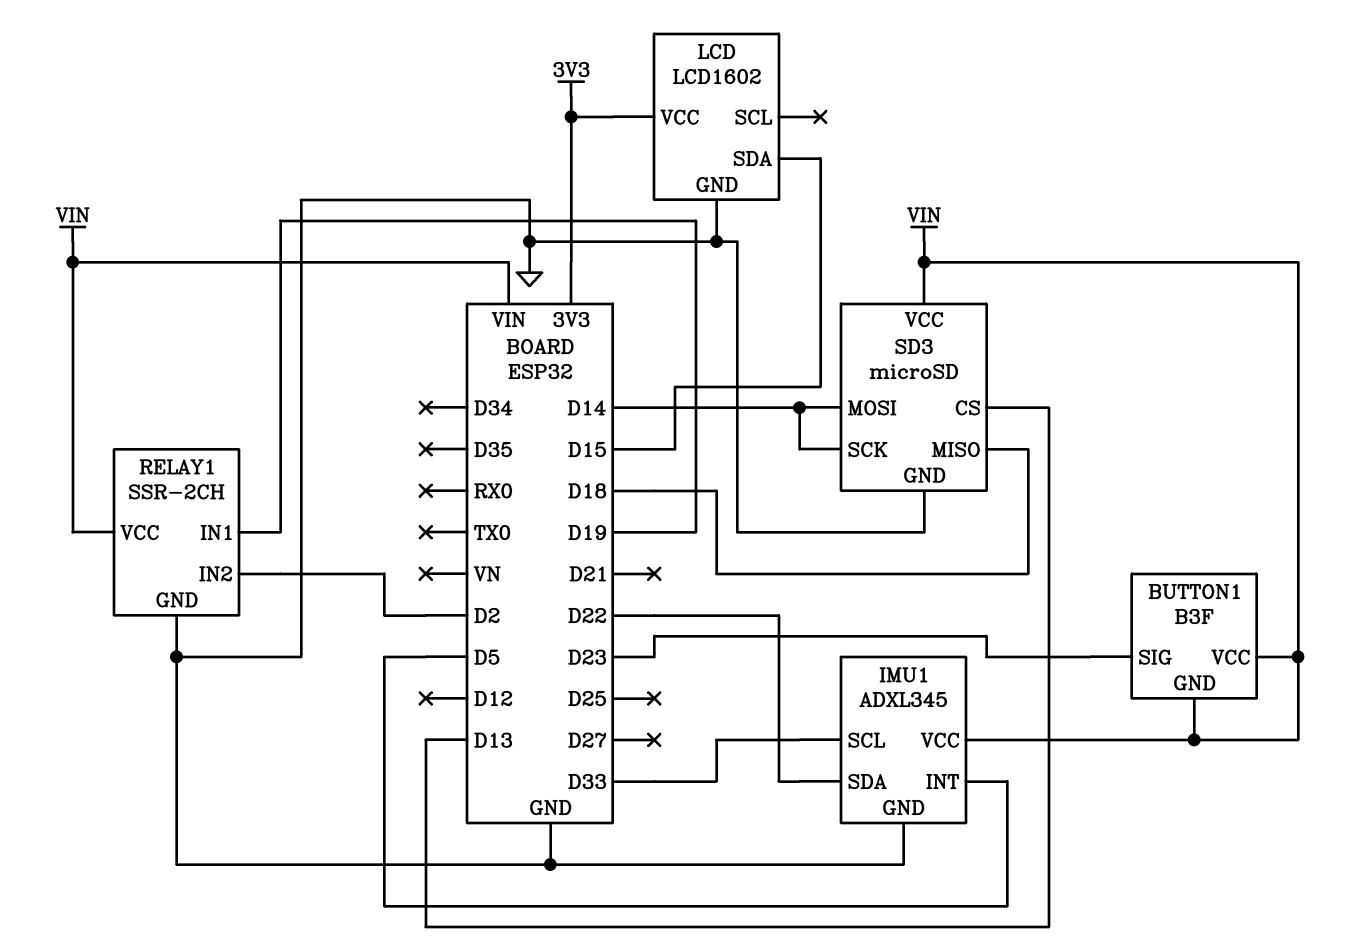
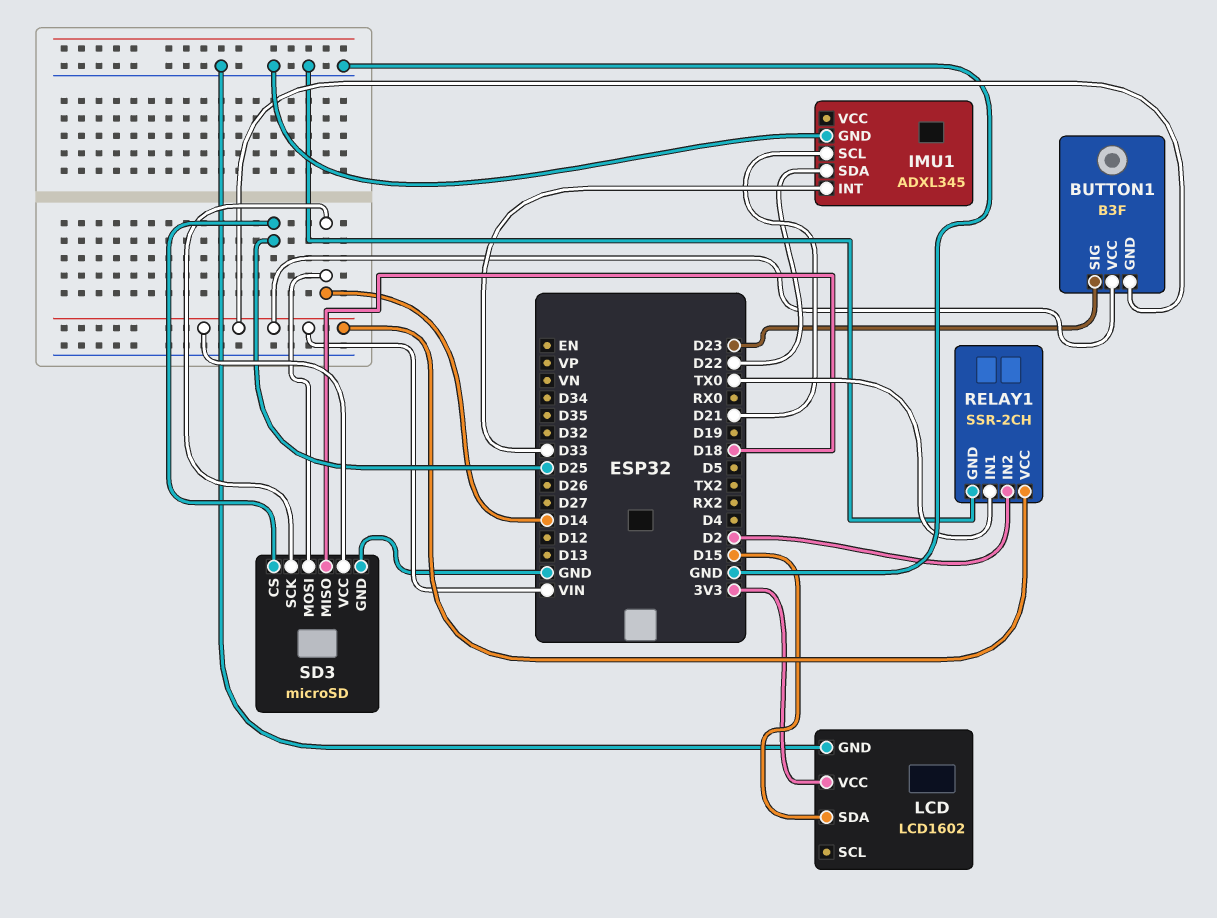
IMU1 pin INT: D5 -> D33
IMU1 pin SCL: D33 -> D21
IMU1 pin VCC: VIN -> none
RELAY1 pin IN1: D19 -> TX0
SD3 pin CS: D13 -> D25

